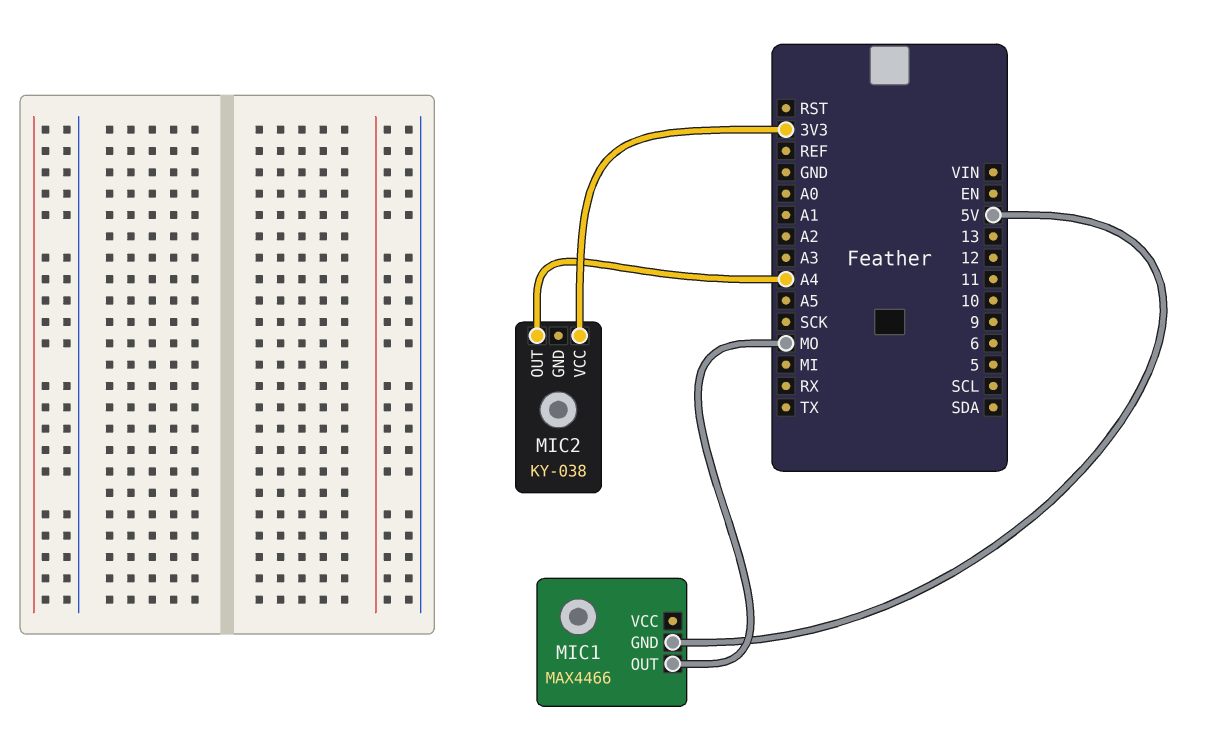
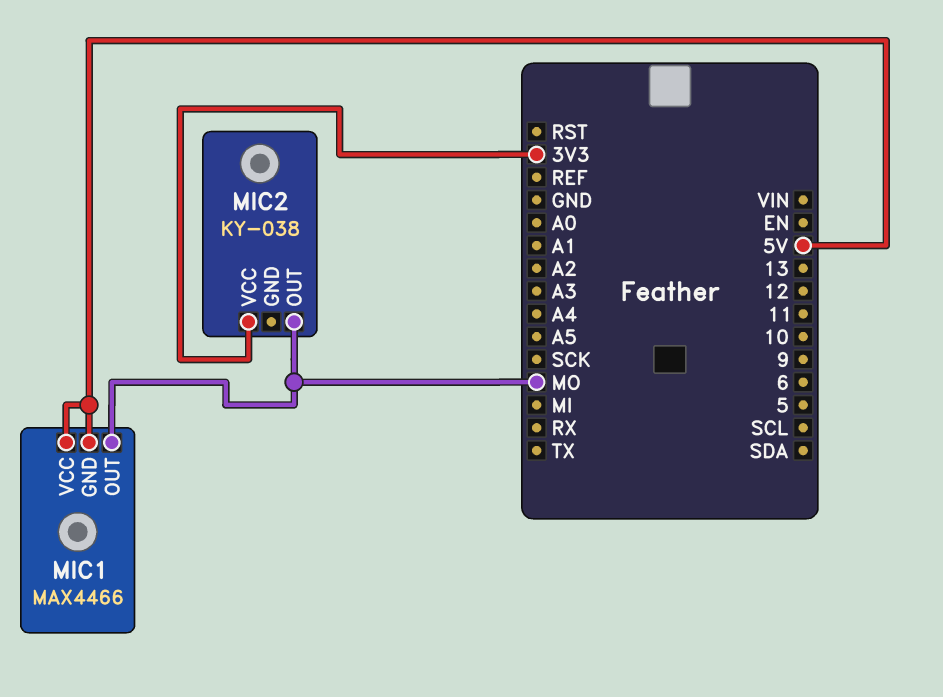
MIC1 pin VCC: none -> 5V
MIC2 pin OUT: A4 -> MO

